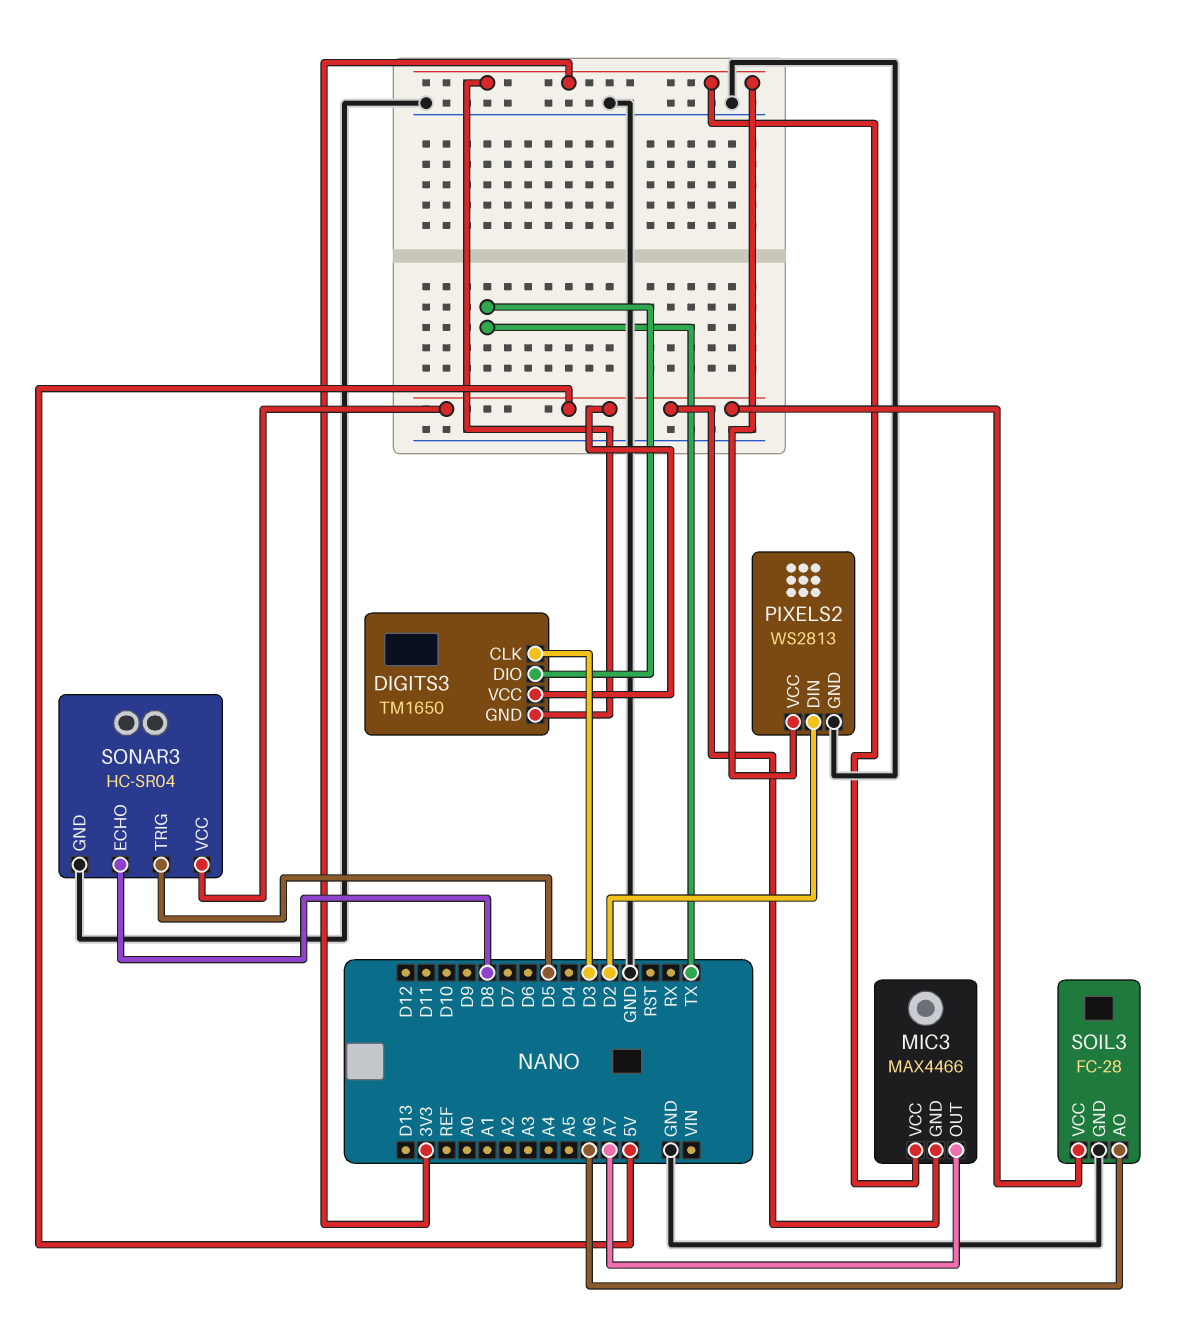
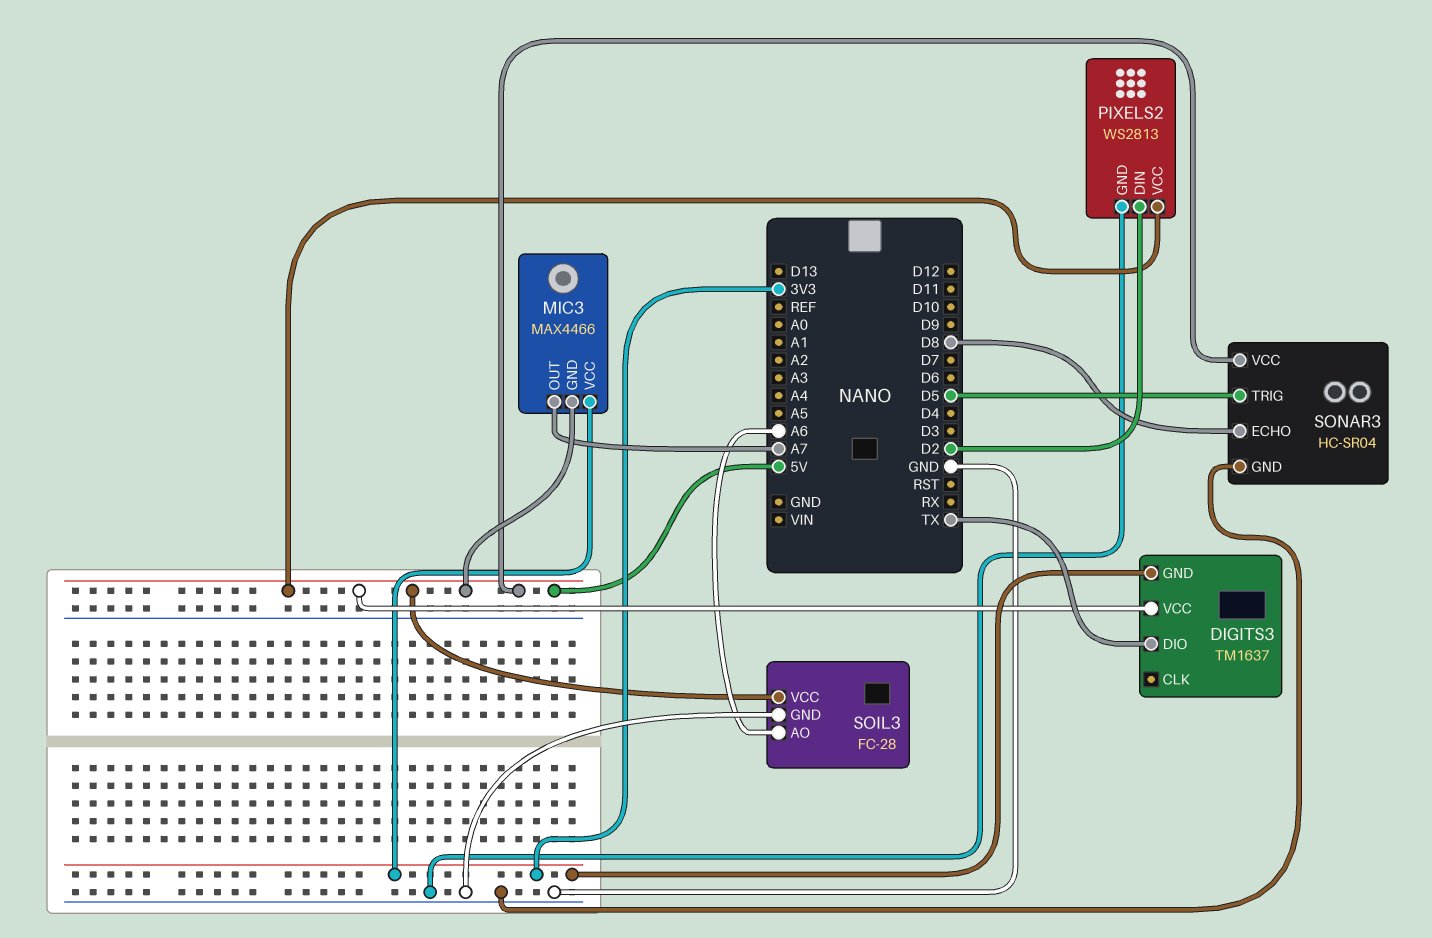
DIGITS3: TM1650 -> TM1637
DIGITS3 pin CLK: D3 -> none
PIXELS2 pin VCC: 3V3 -> 5V

